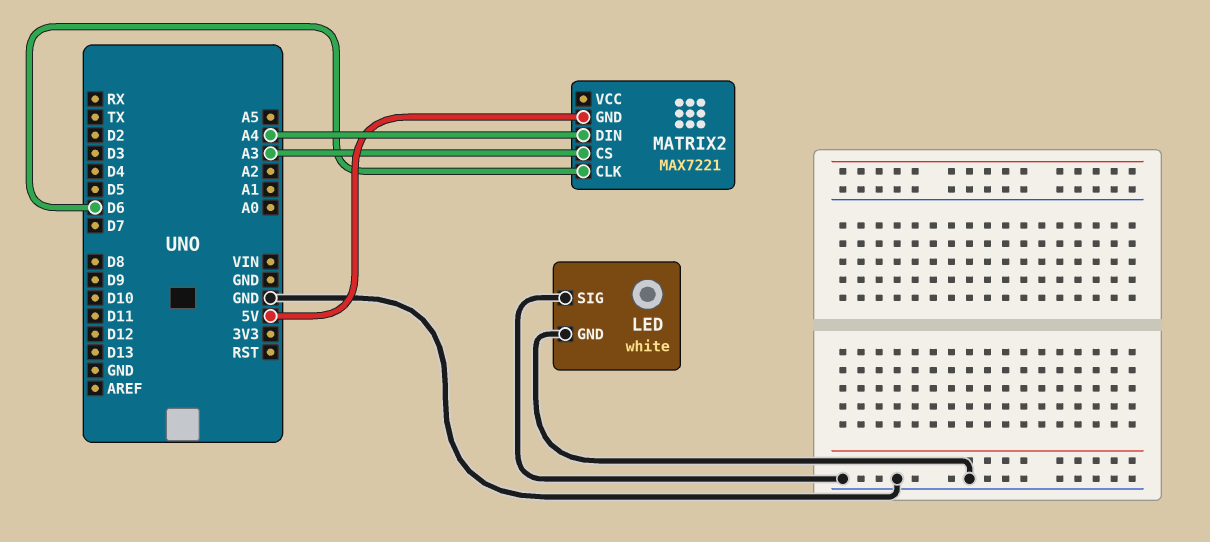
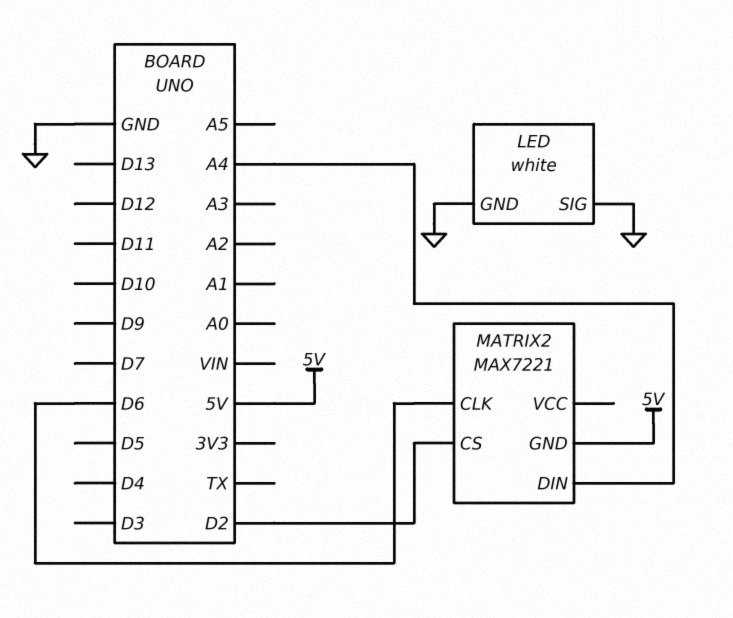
MATRIX2 pin CS: A3 -> D2

